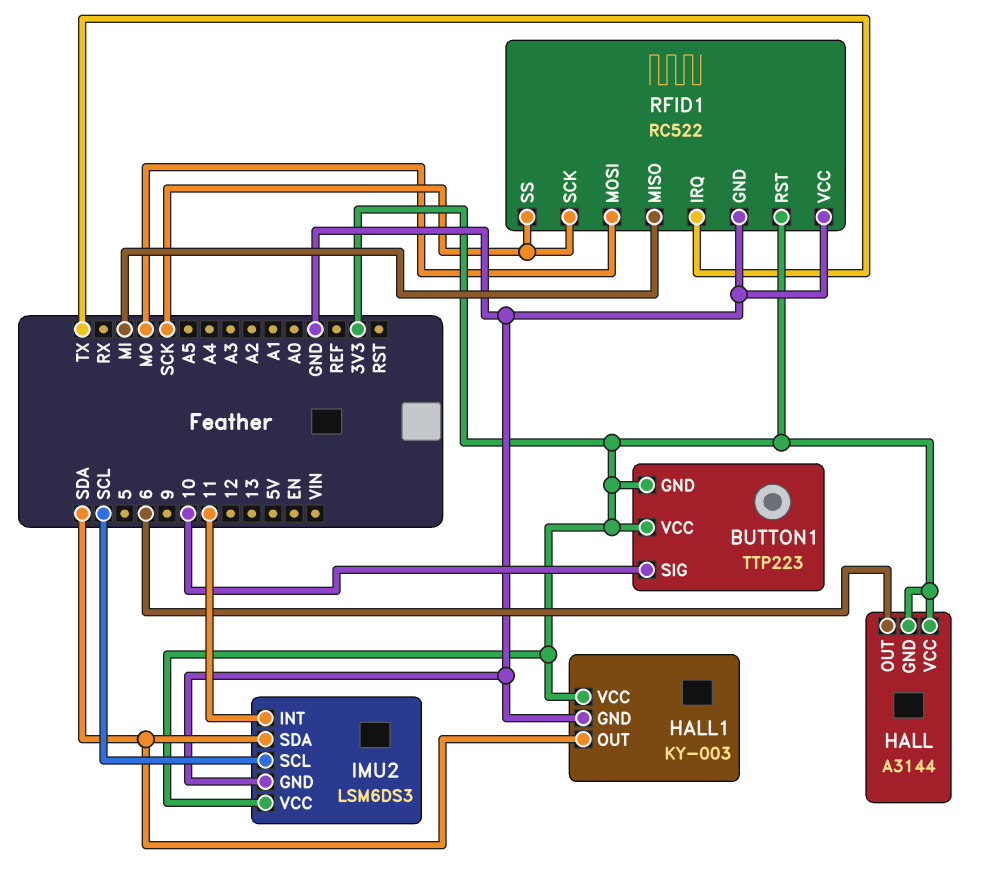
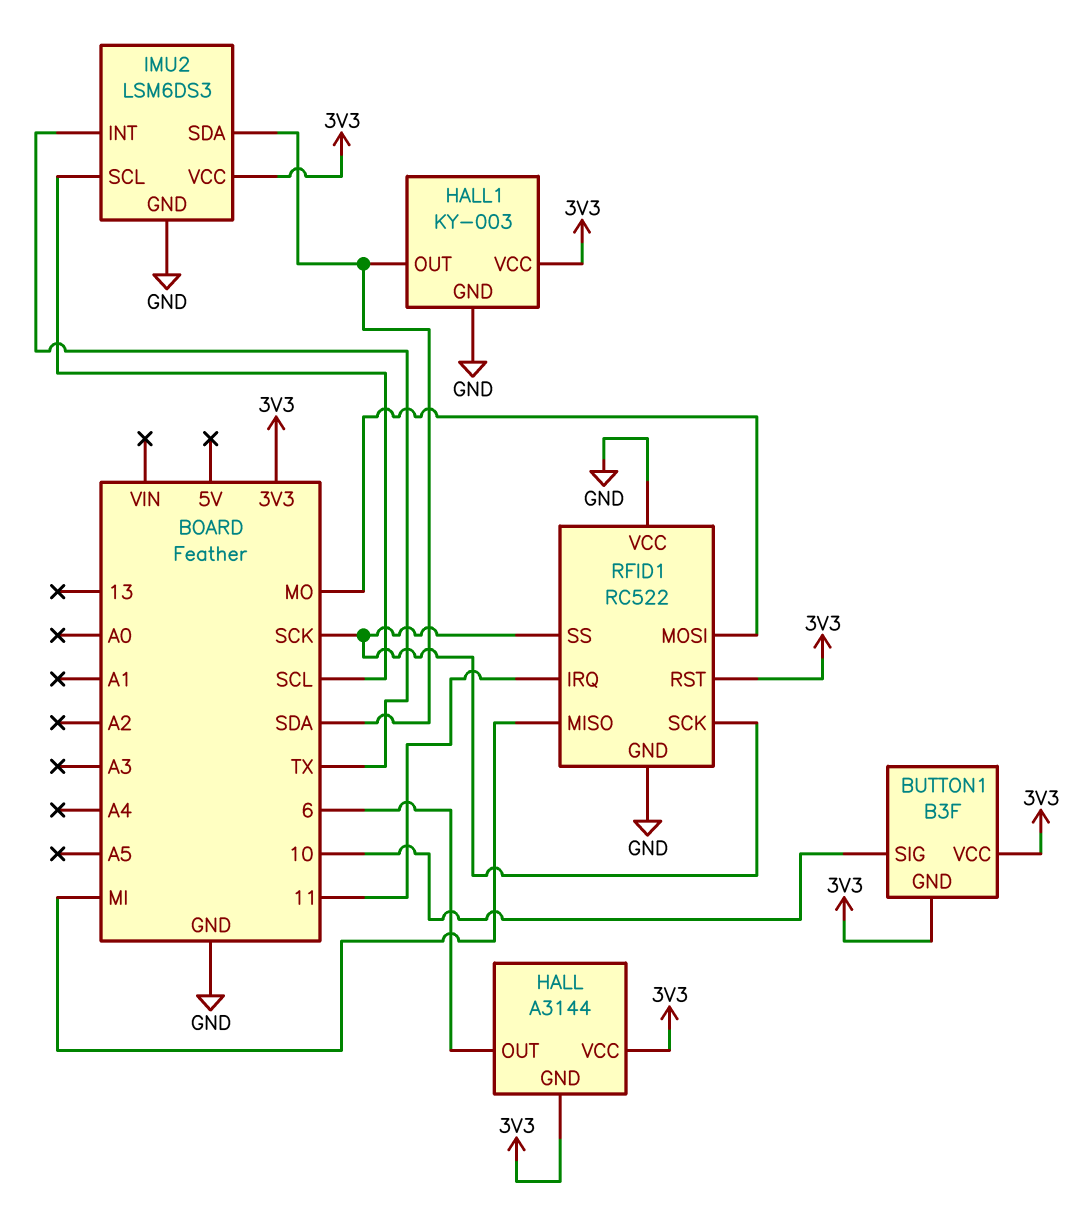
BUTTON1: TTP223 -> B3F
IMU2 pin INT: 11 -> TX
RFID1 pin IRQ: TX -> 11

